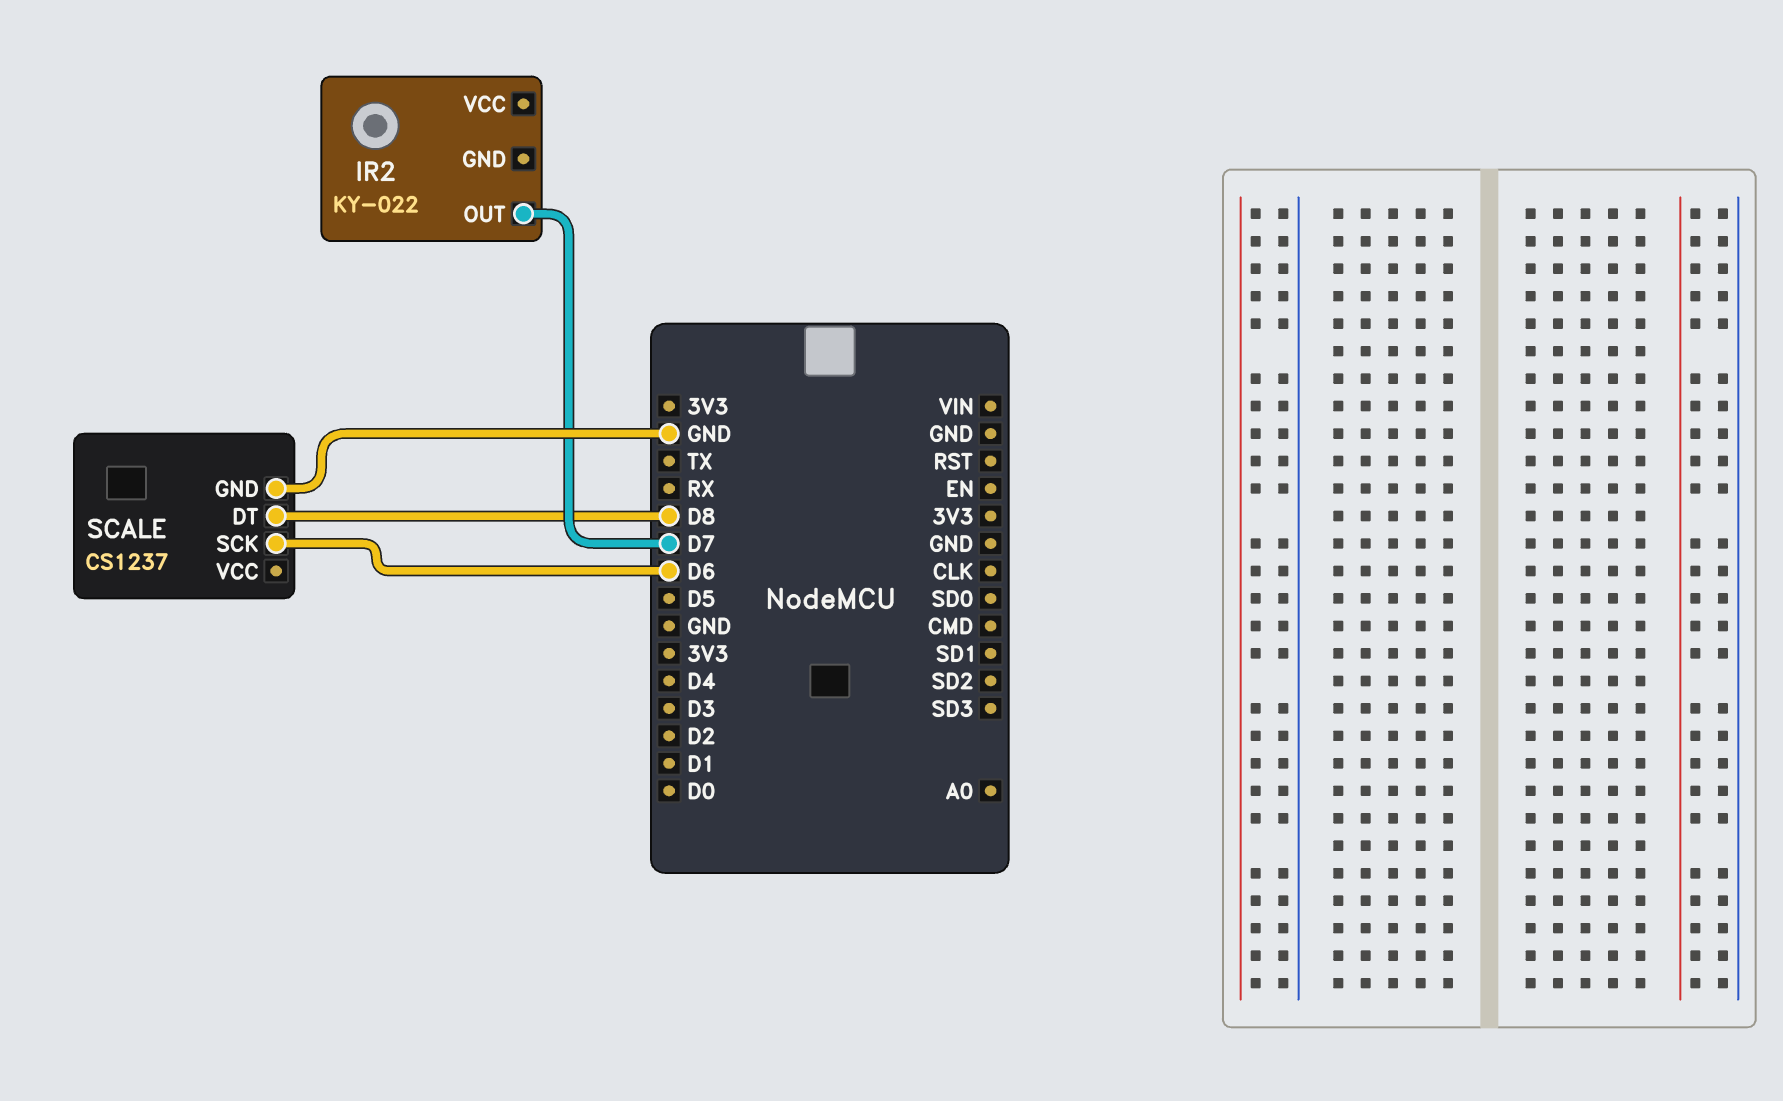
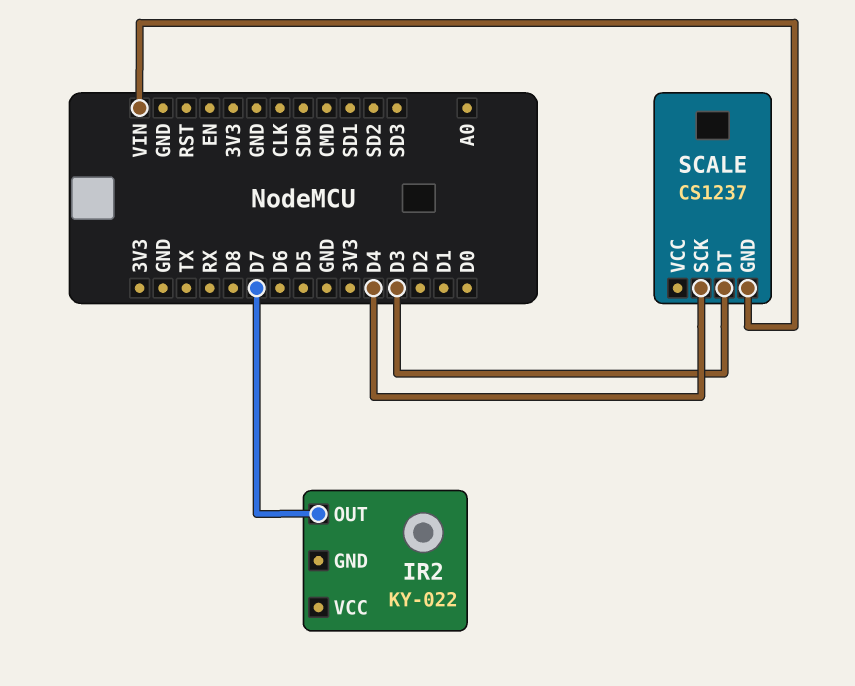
SCALE pin DT: D8 -> D3
SCALE pin GND: GND -> VIN
SCALE pin SCK: D6 -> D4

